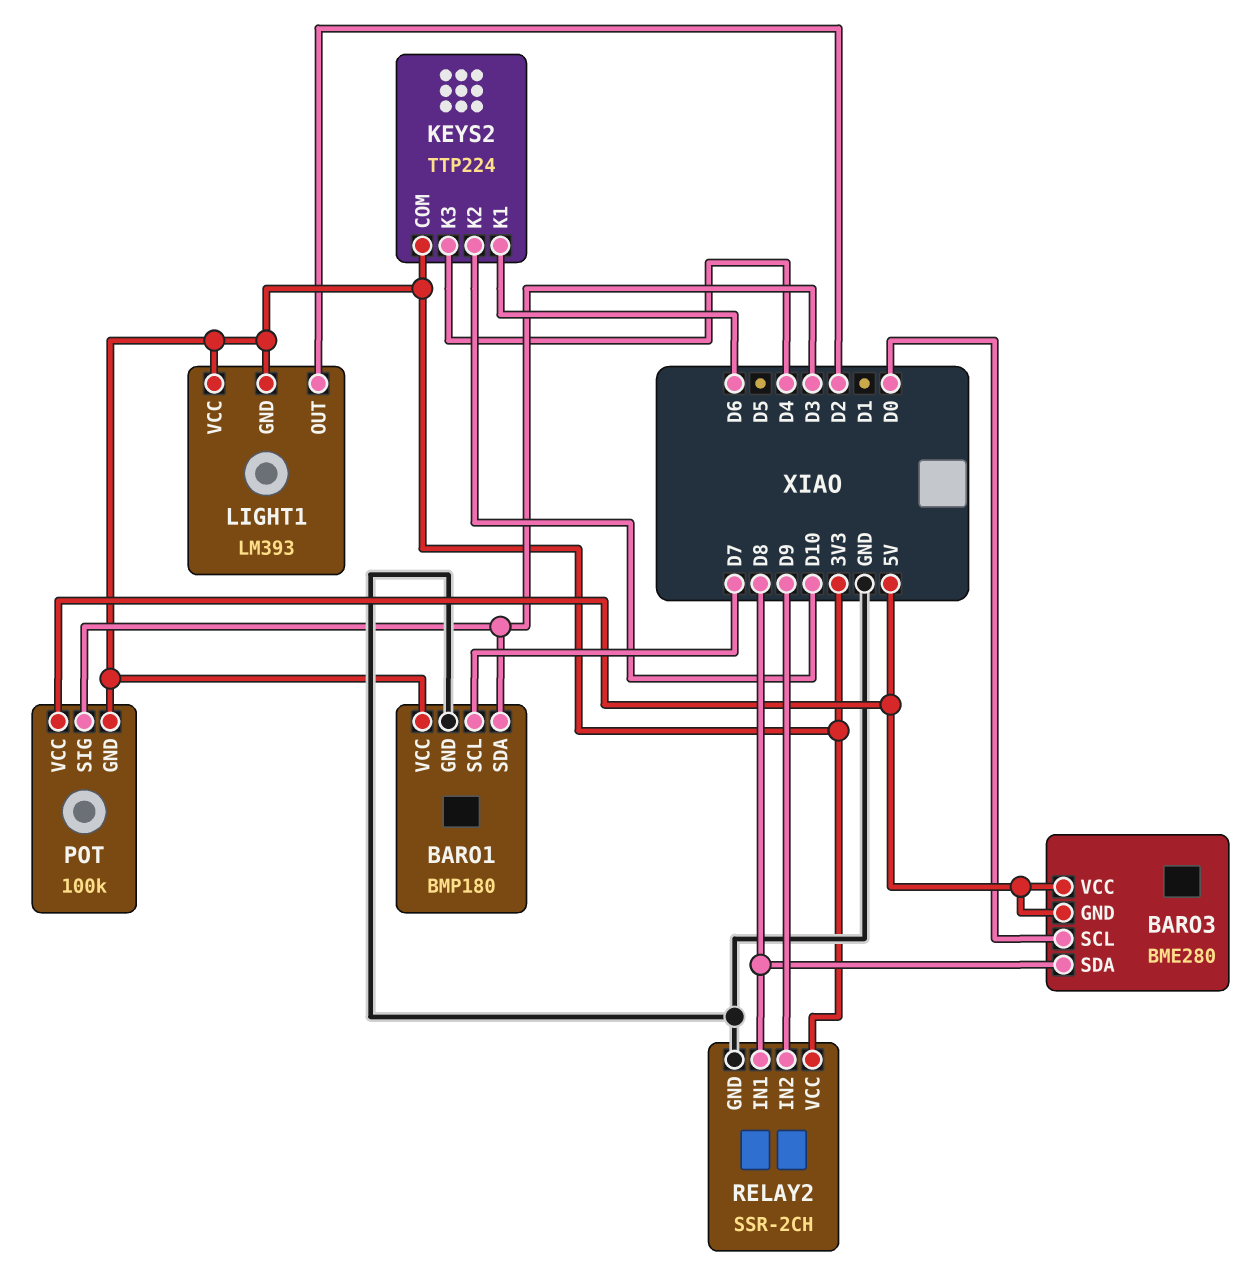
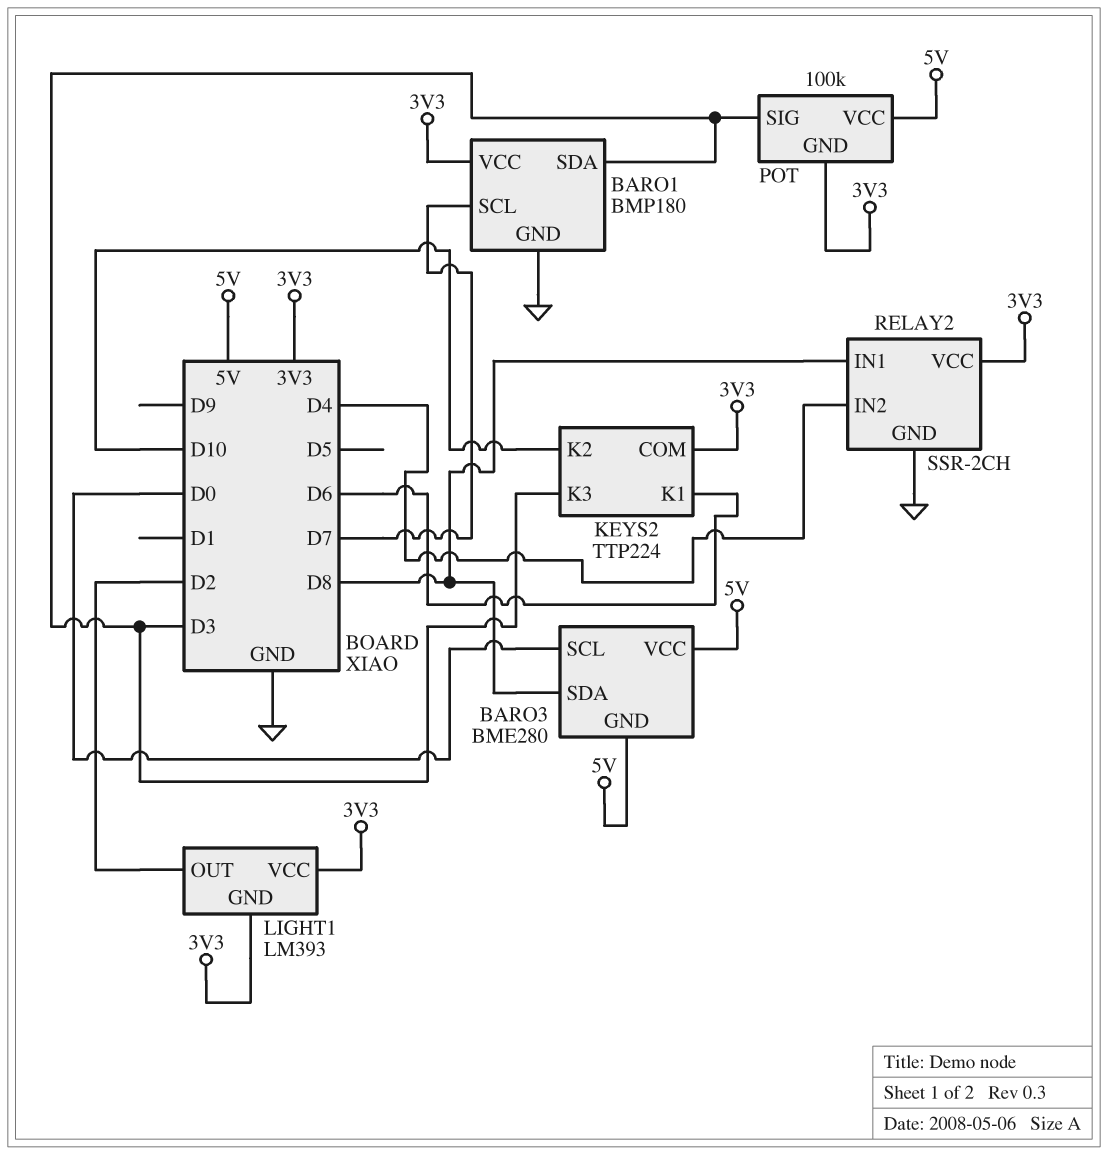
KEYS2 pin K3: D4 -> D3
RELAY2 pin IN2: D9 -> D4

